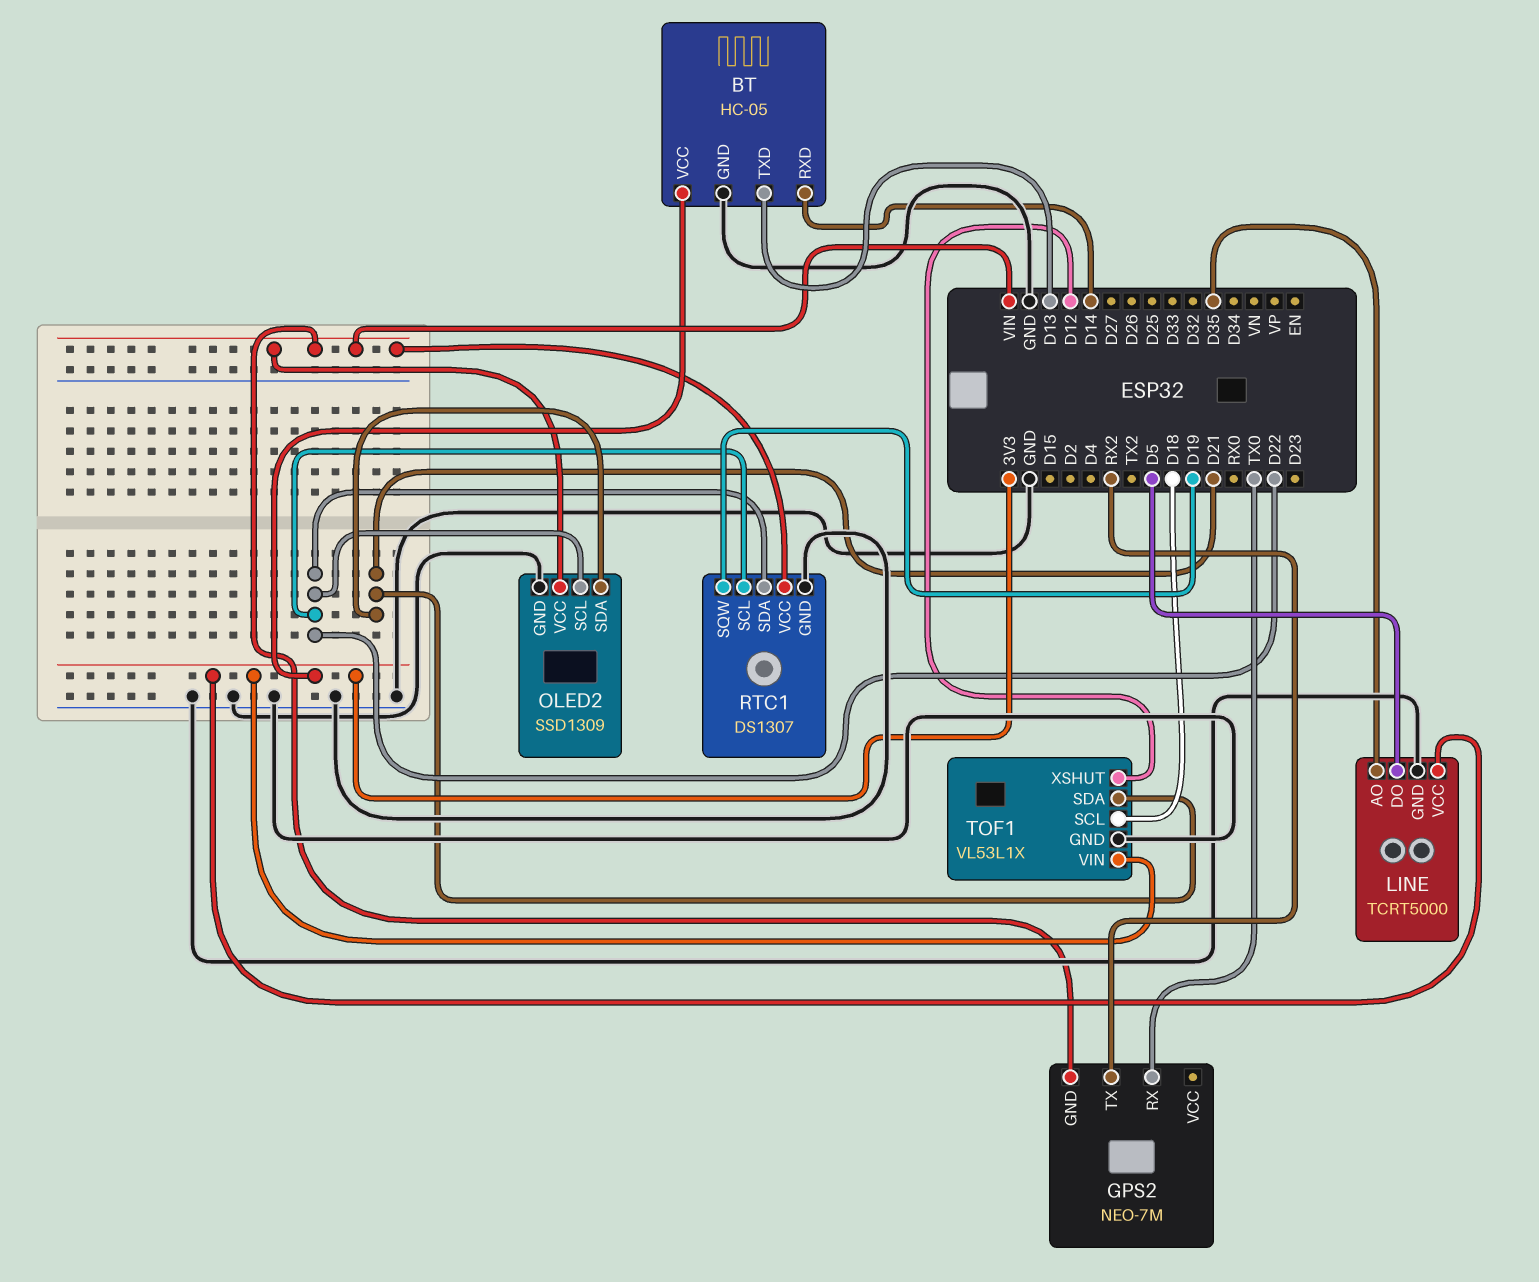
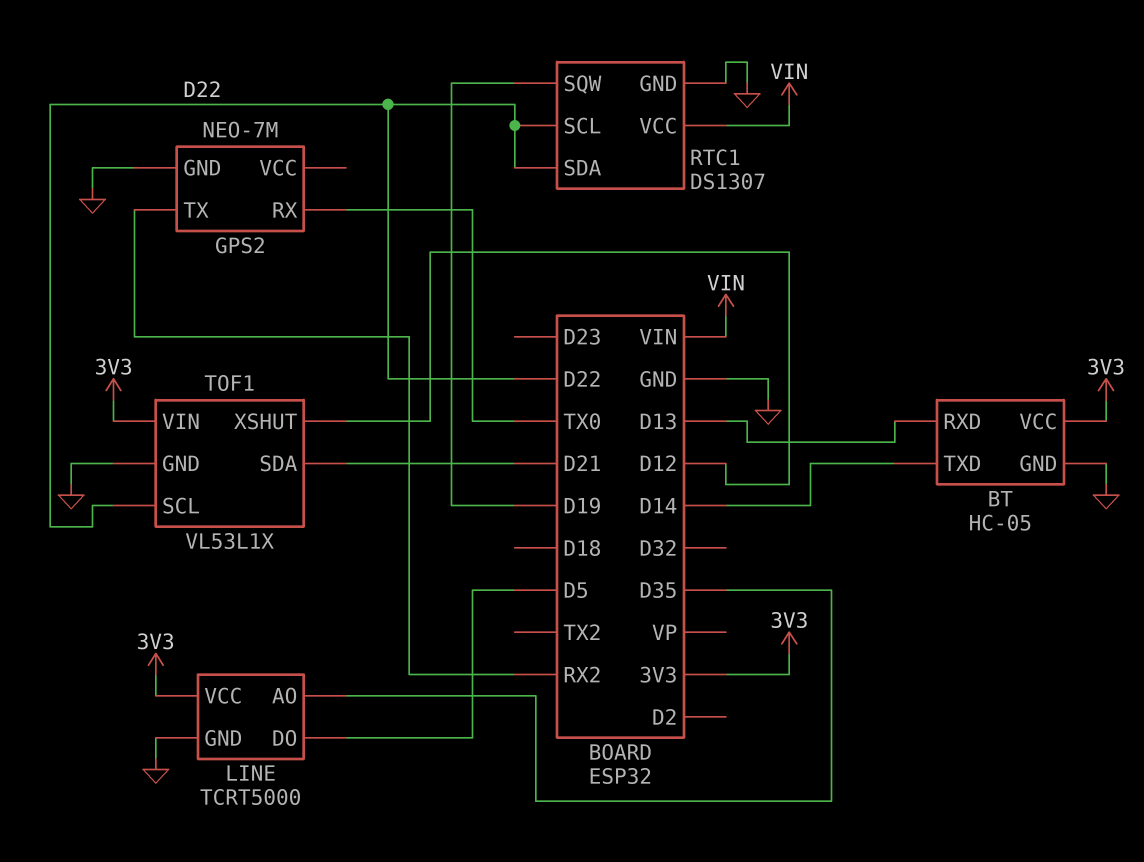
BT pin RXD: D14 -> D13
BT pin TXD: D13 -> D14
GPS2 pin GND: VIN -> GND
OLED2: SSD1309 -> none
OLED2 pin GND: GND -> none
OLED2 pin SCL: D22 -> none
OLED2 pin SDA: D21 -> none
OLED2 pin VCC: VIN -> none
TOF1 pin SCL: D18 -> D22

